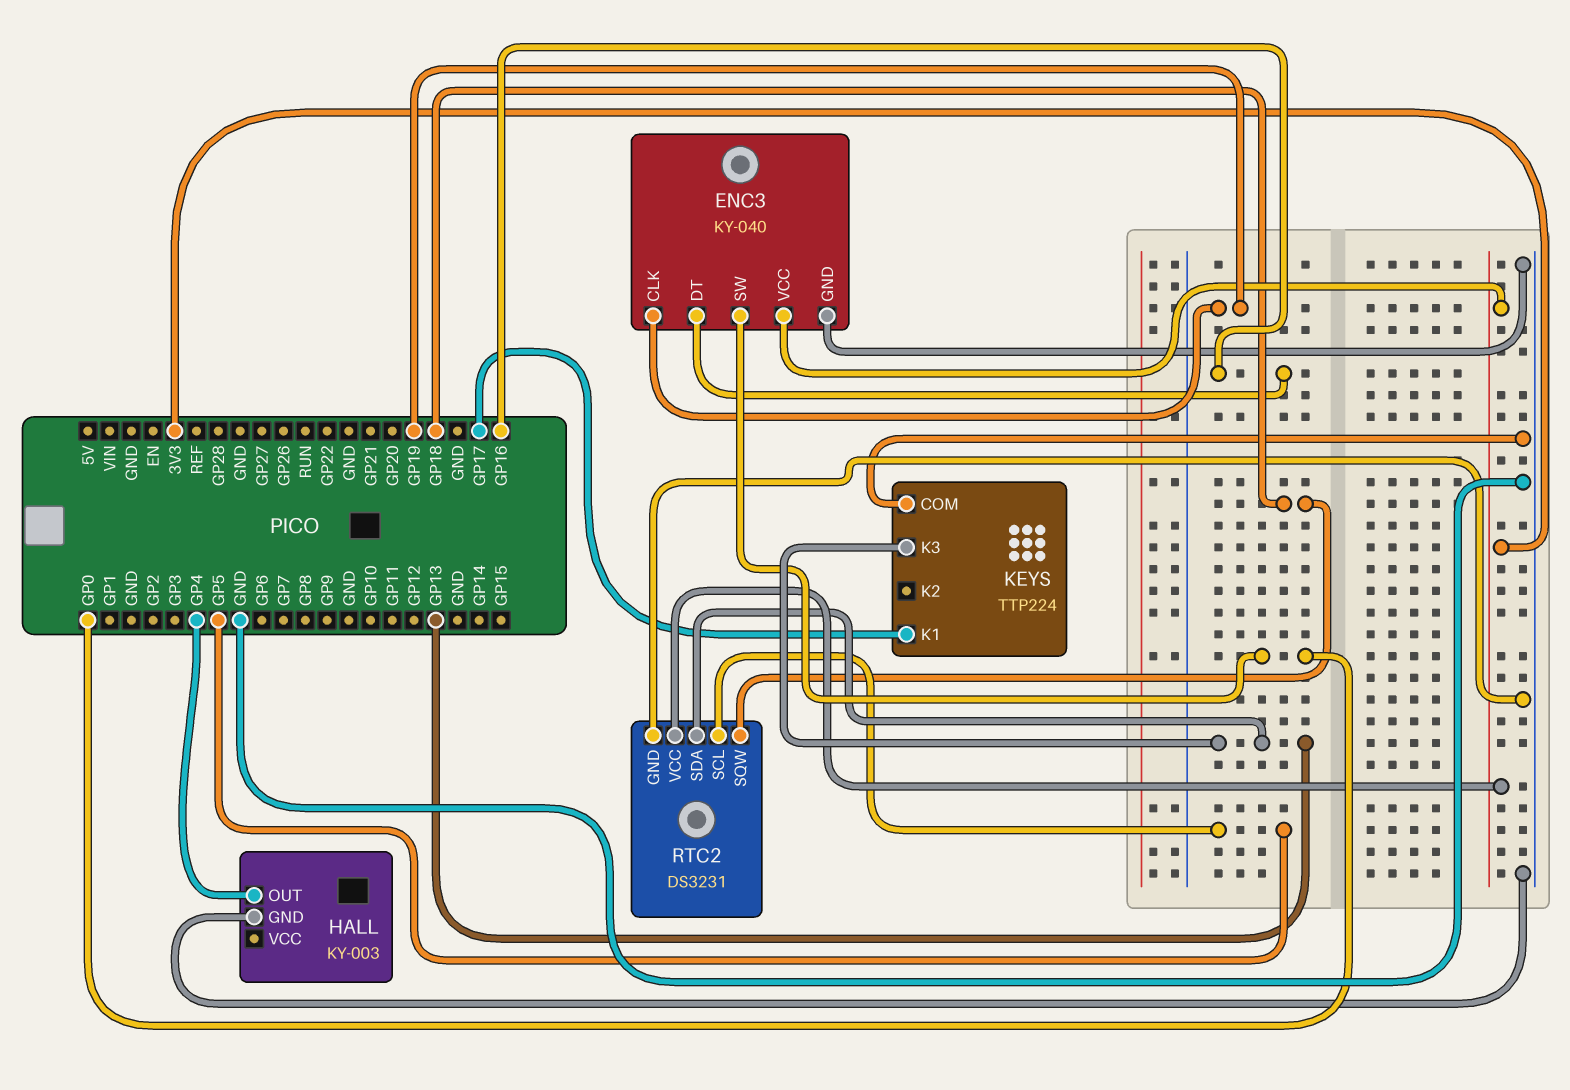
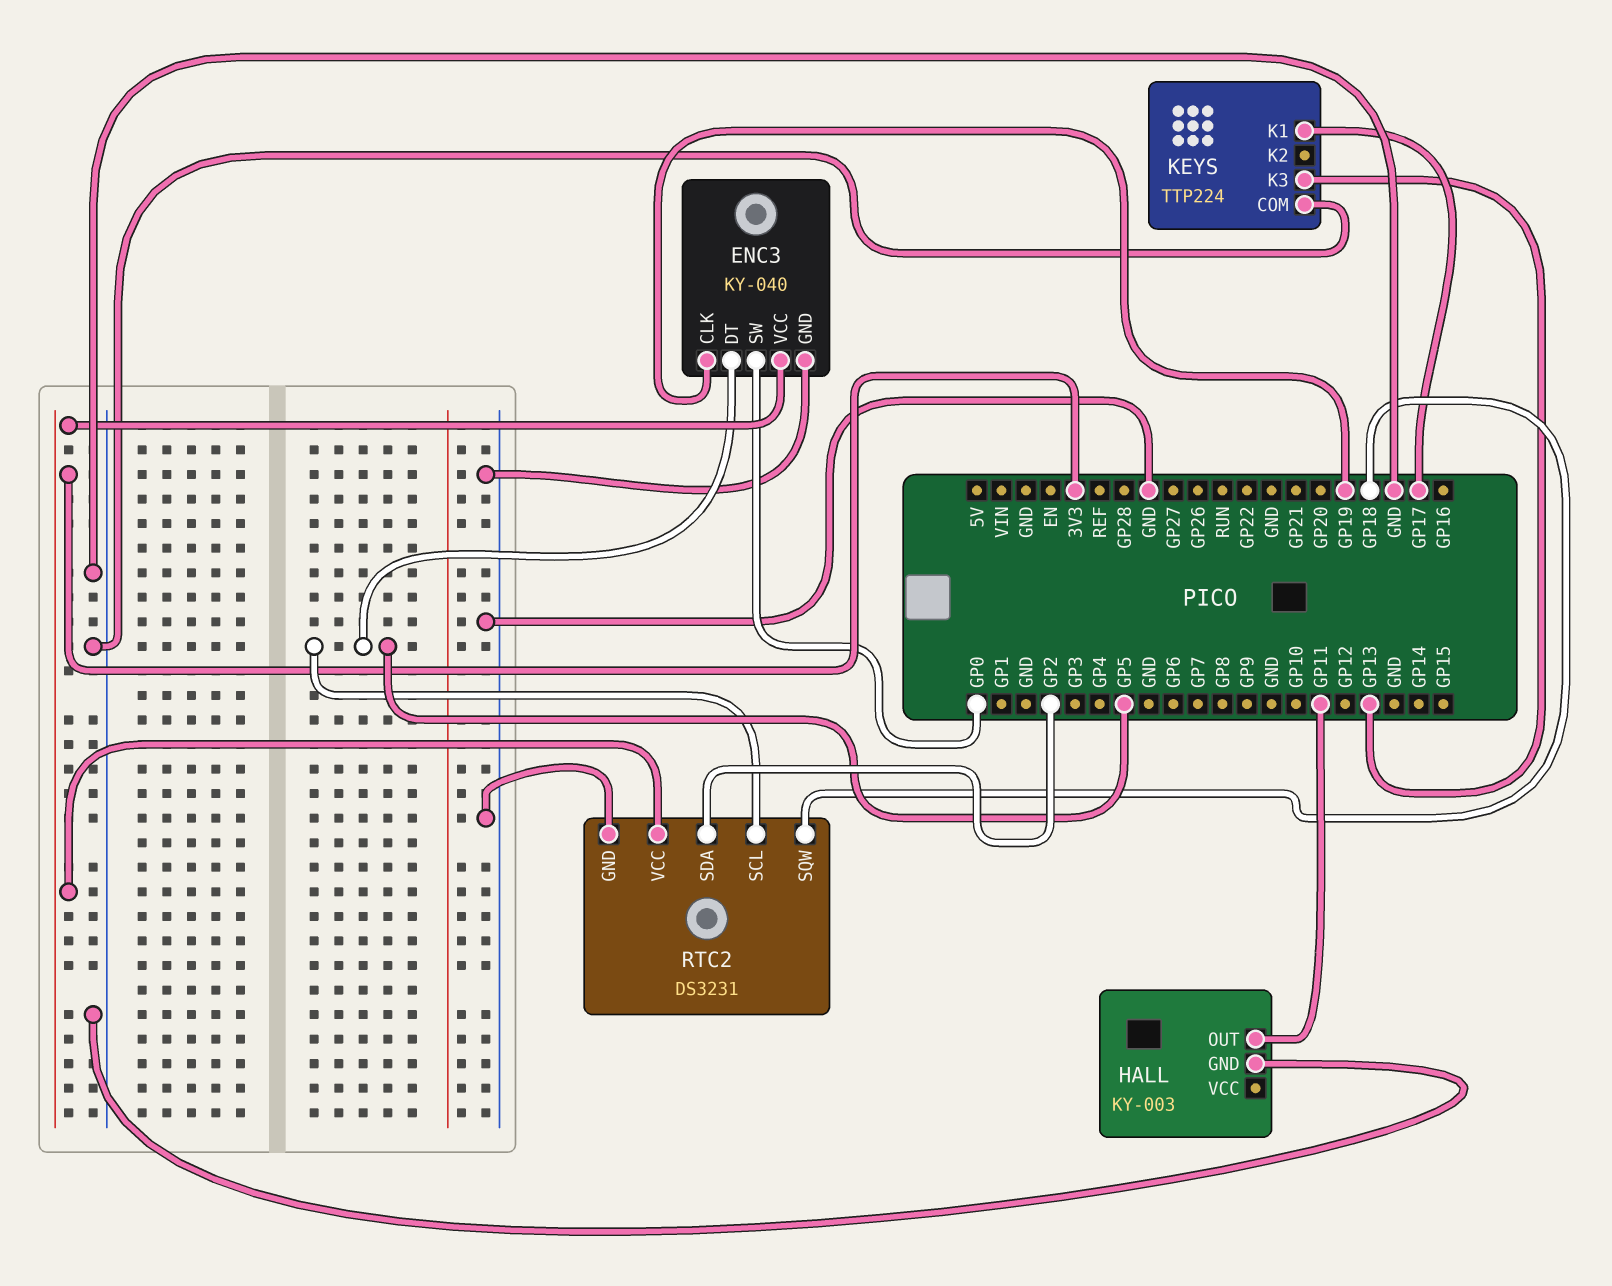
ENC3 pin DT: GP16 -> GP5
HALL pin OUT: GP4 -> GP11
RTC2 pin SDA: GP13 -> GP2

